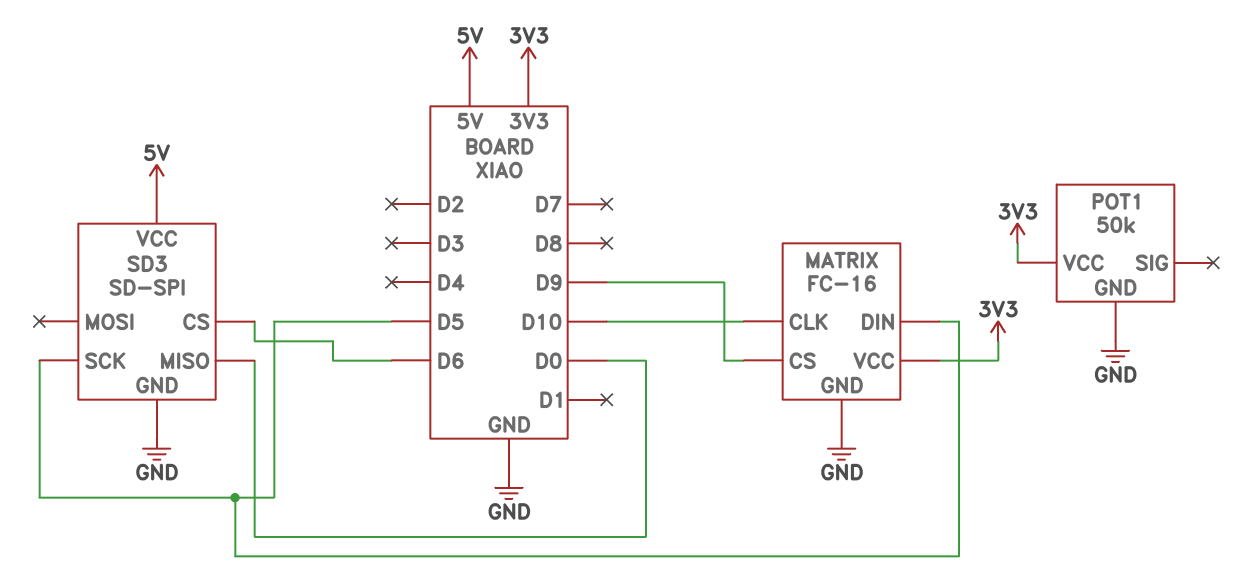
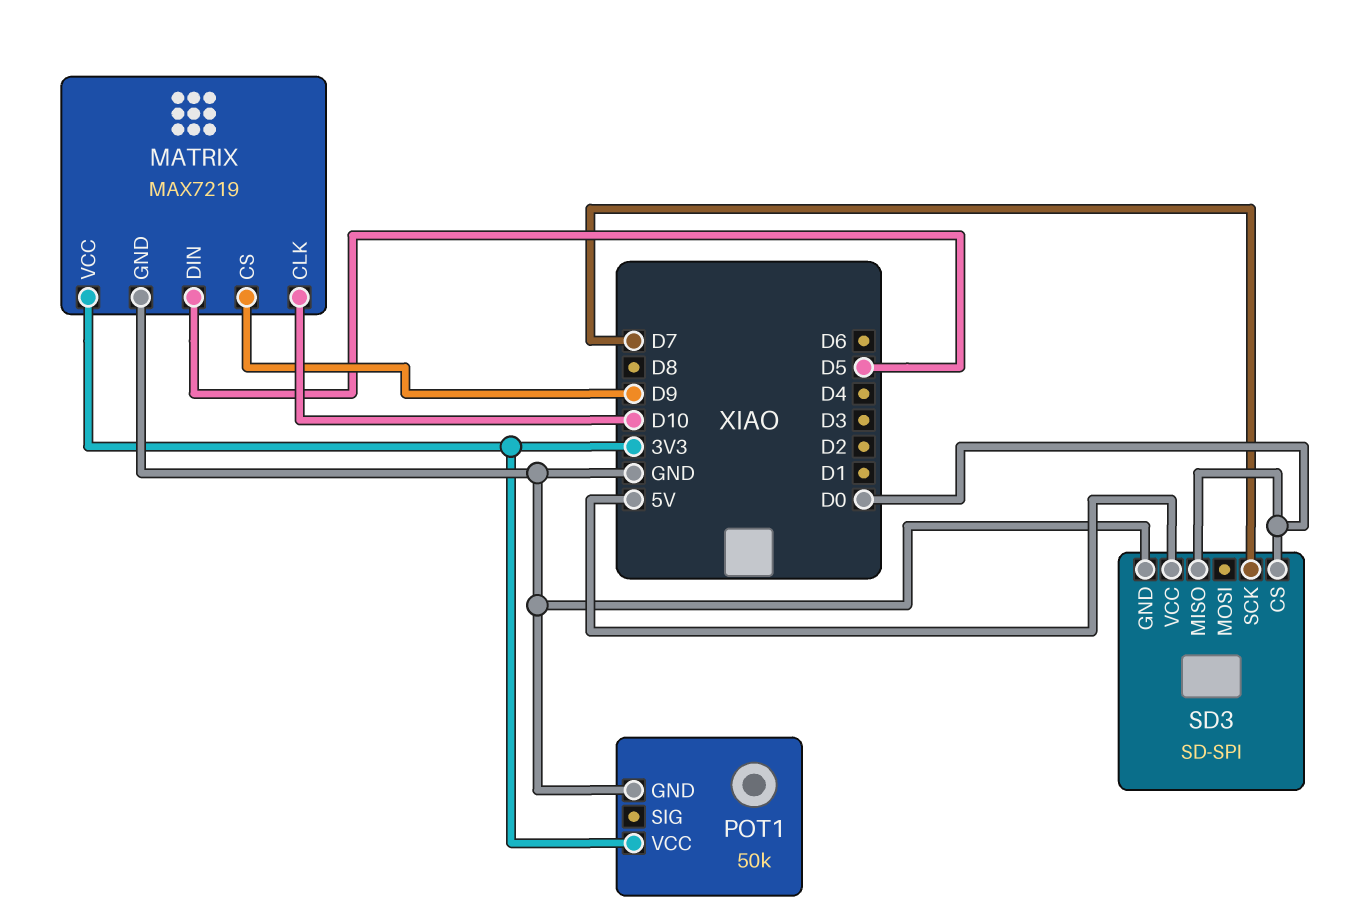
MATRIX: FC-16 -> MAX7219
SD3 pin CS: D6 -> D0
SD3 pin SCK: D5 -> D7

